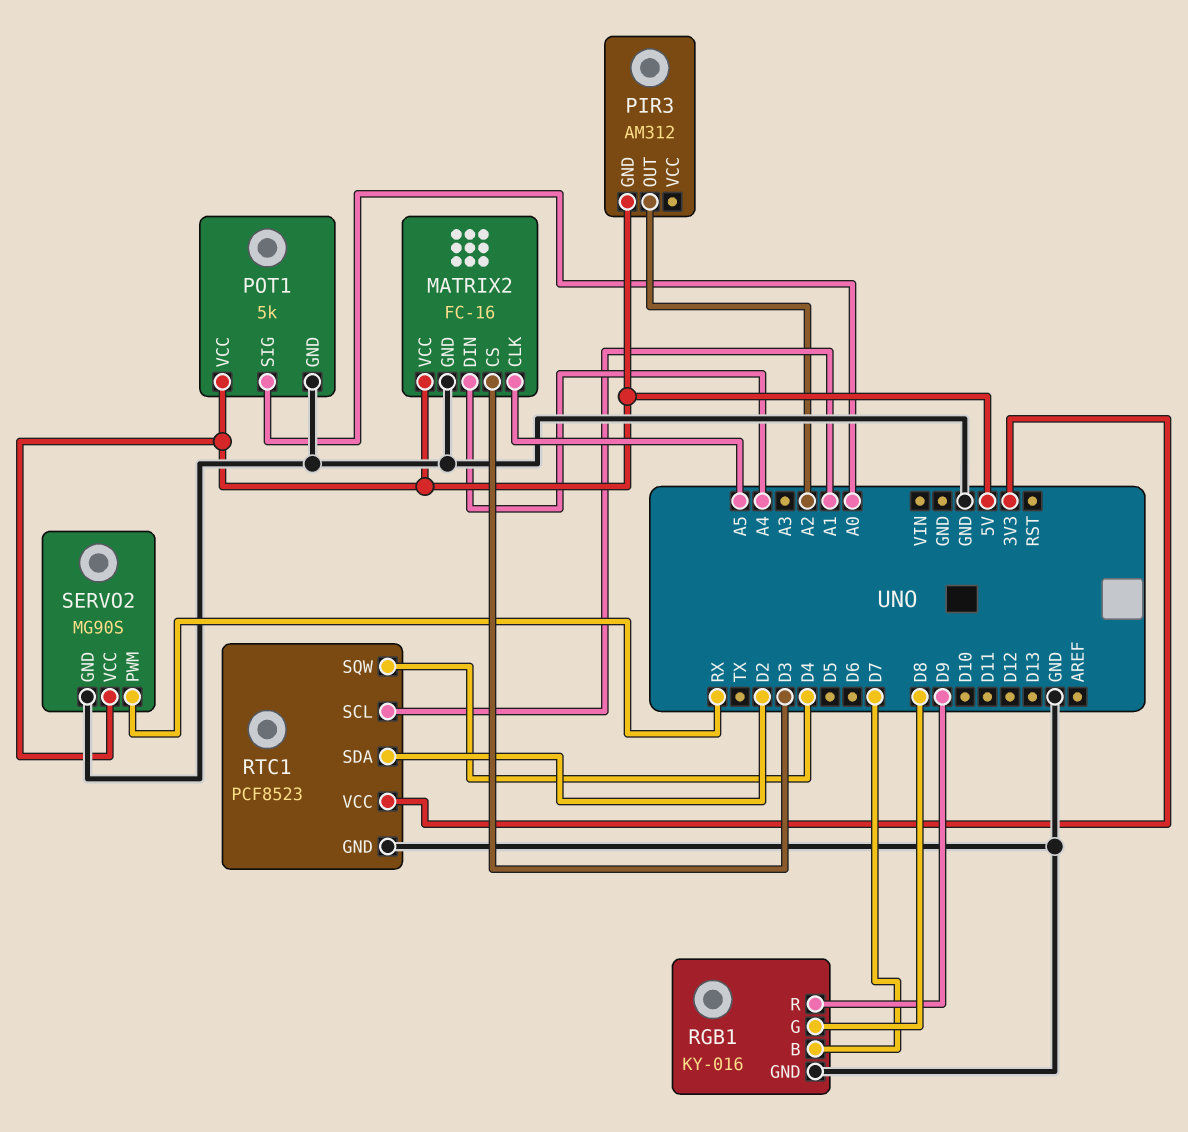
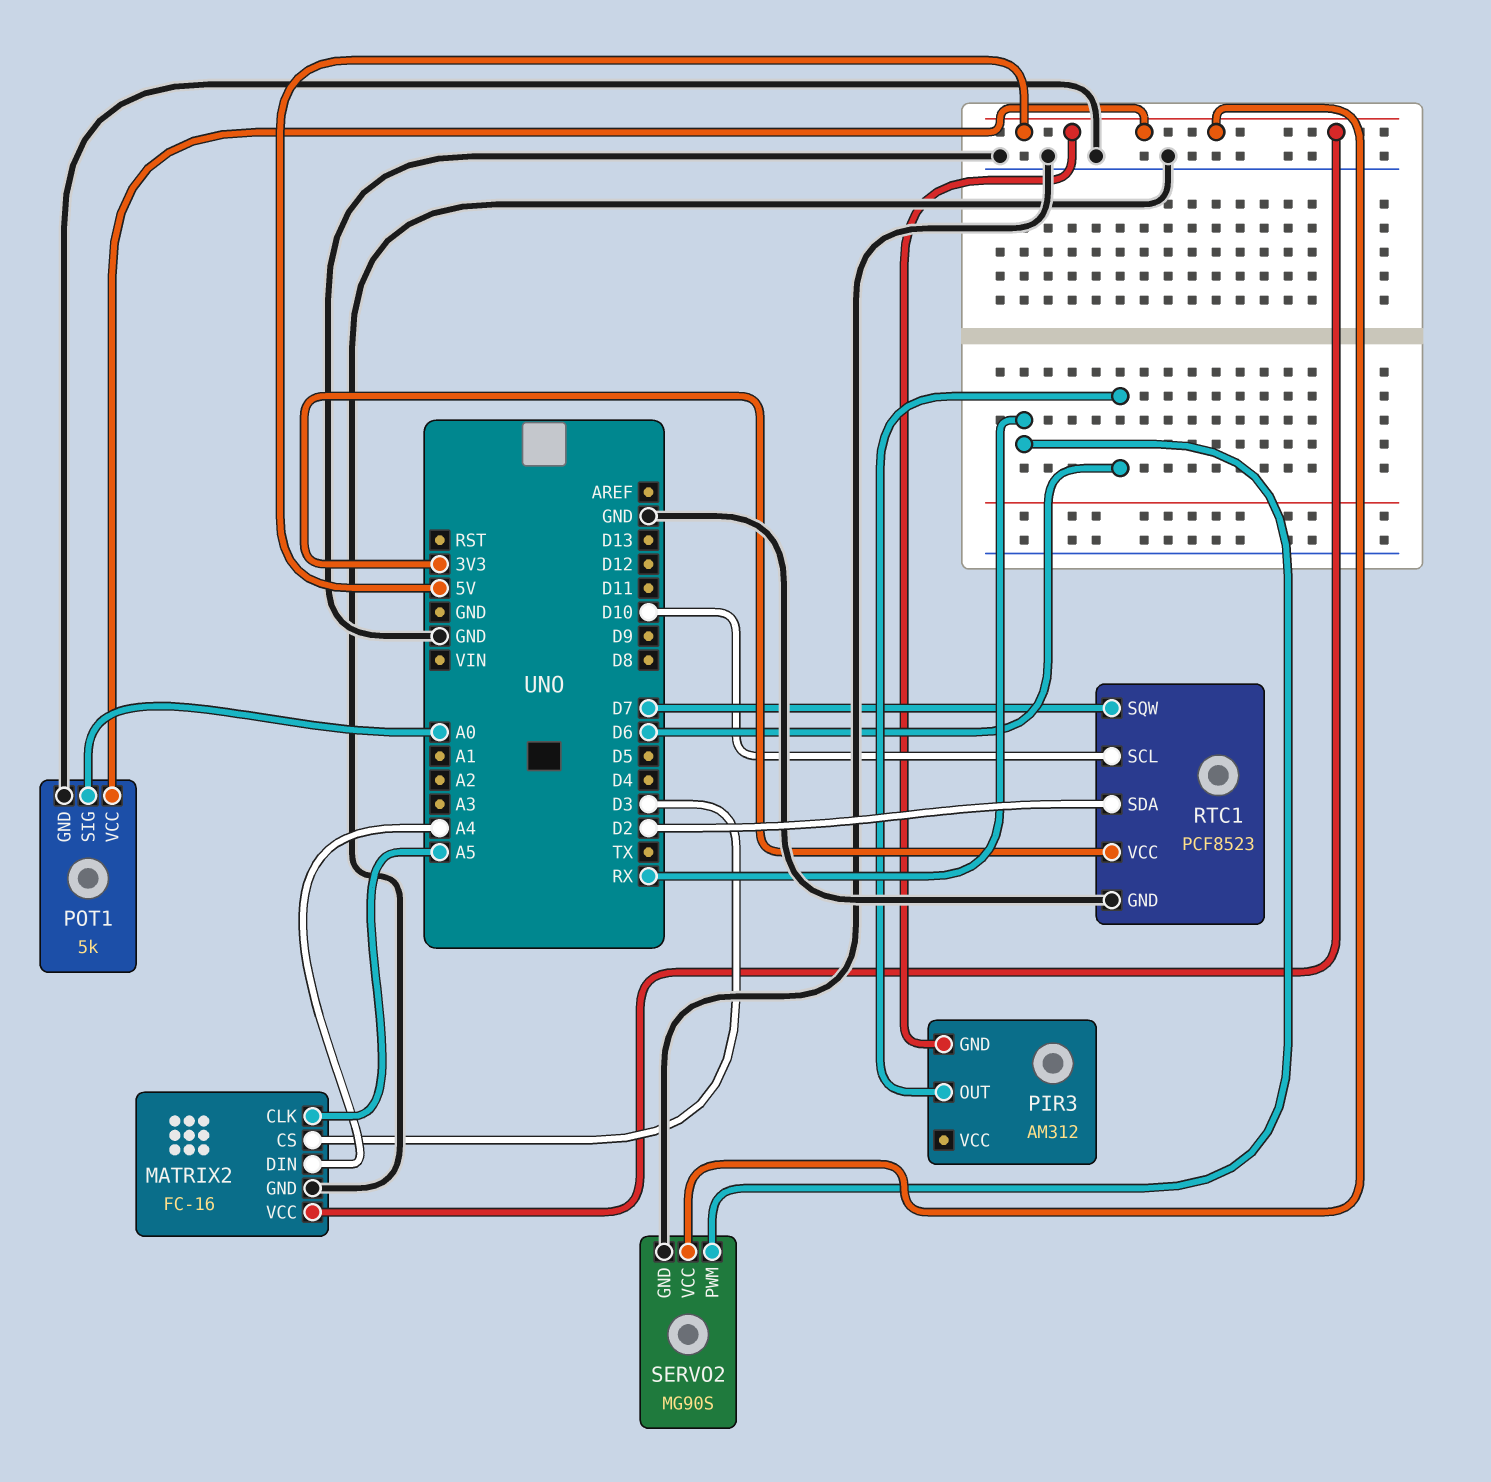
PIR3 pin OUT: A2 -> D6
RGB1: KY-016 -> none
RGB1 pin B: D7 -> none
RGB1 pin G: D8 -> none
RGB1 pin GND: GND -> none
RGB1 pin R: D9 -> none
RTC1 pin SCL: A1 -> D10
RTC1 pin SQW: D4 -> D7

